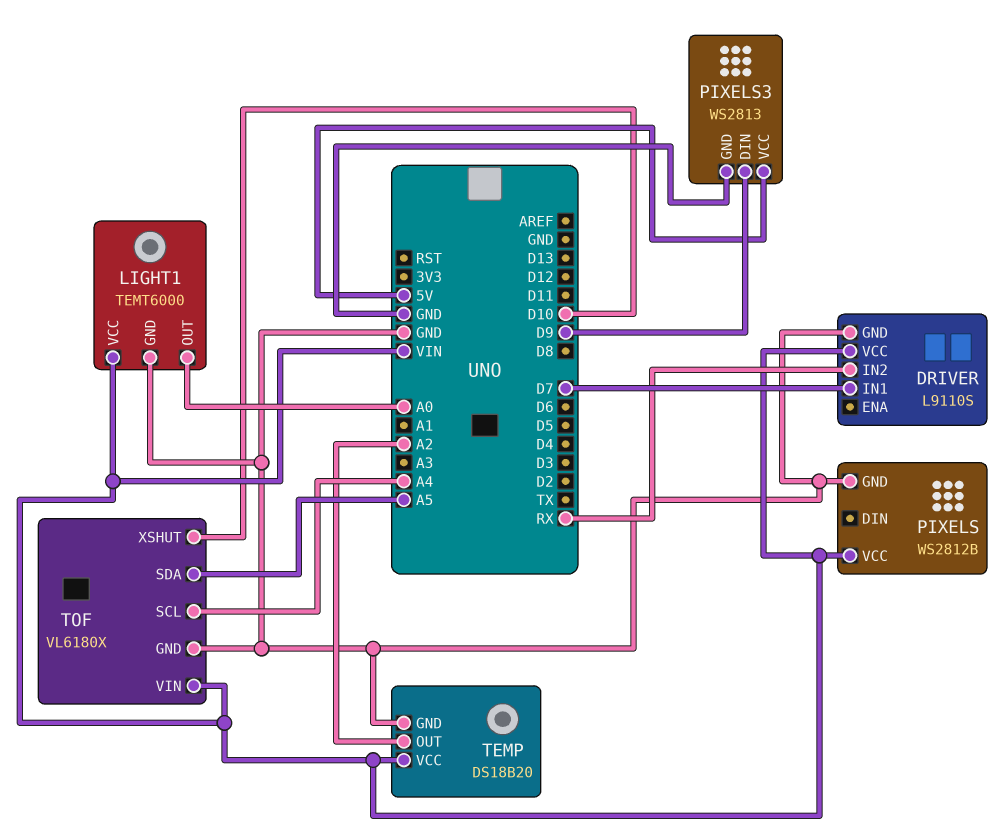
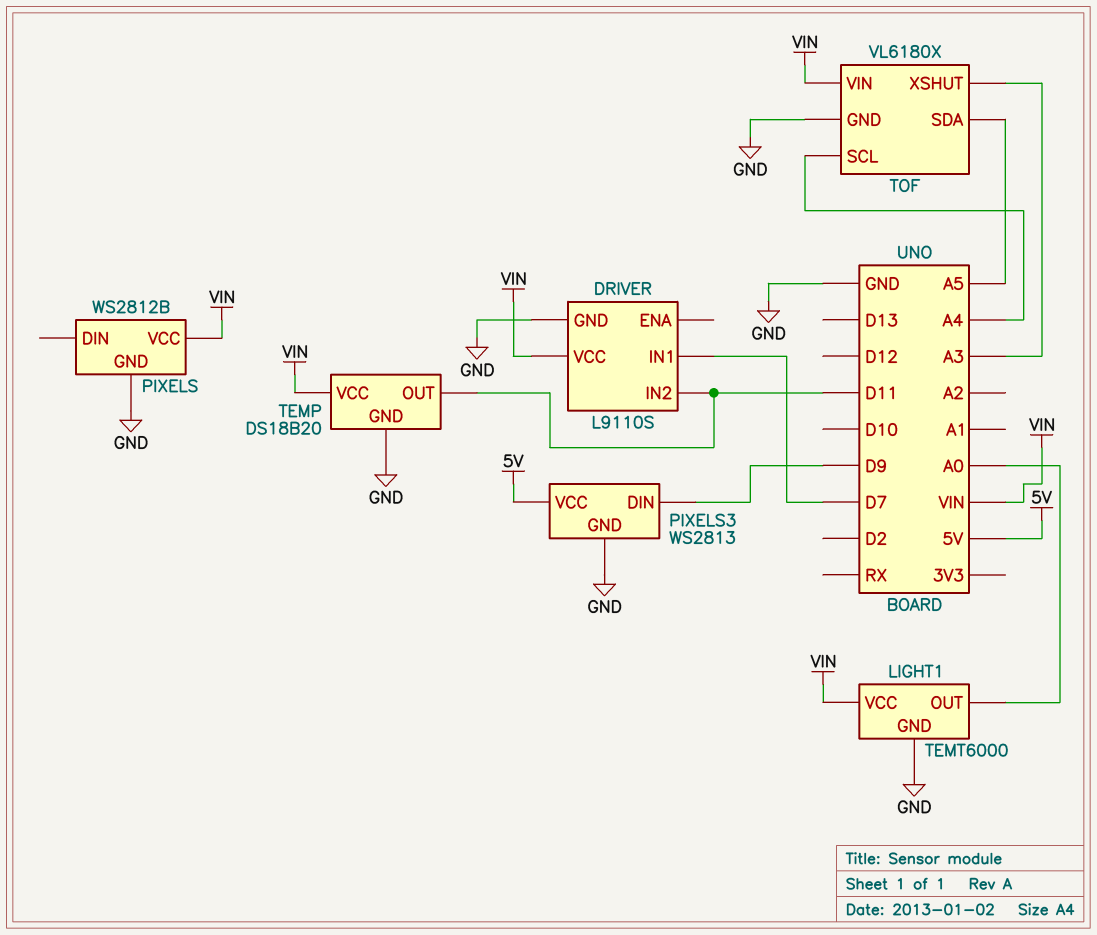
DRIVER pin IN2: RX -> D11
TEMP pin OUT: A2 -> D11
TOF pin XSHUT: D10 -> A3

